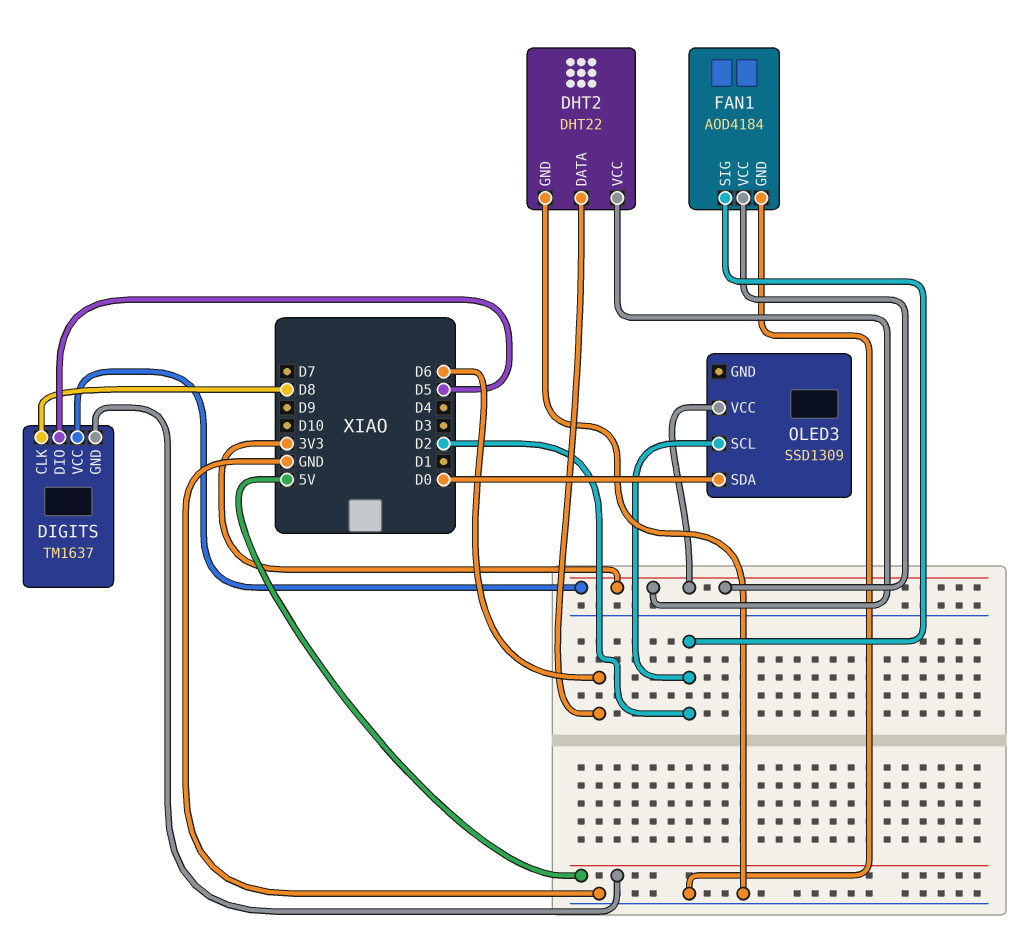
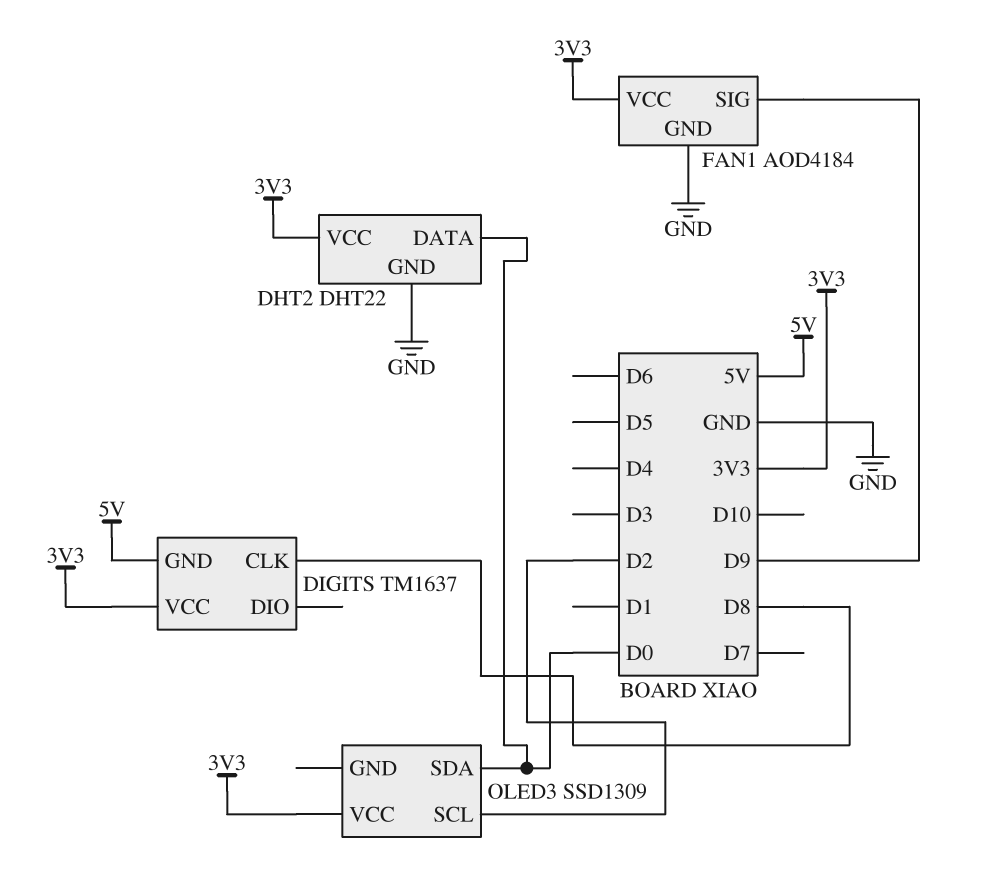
DHT2 pin DATA: D6 -> D0
DIGITS pin DIO: D5 -> none
FAN1 pin SIG: D2 -> D9

